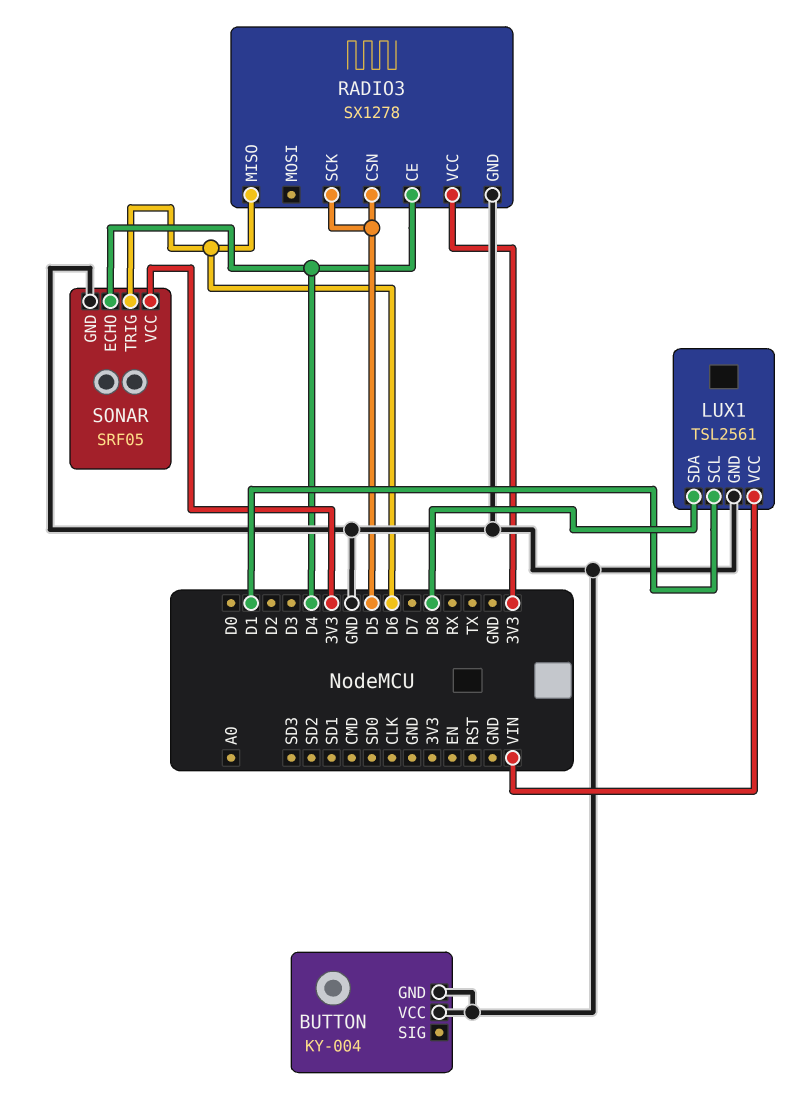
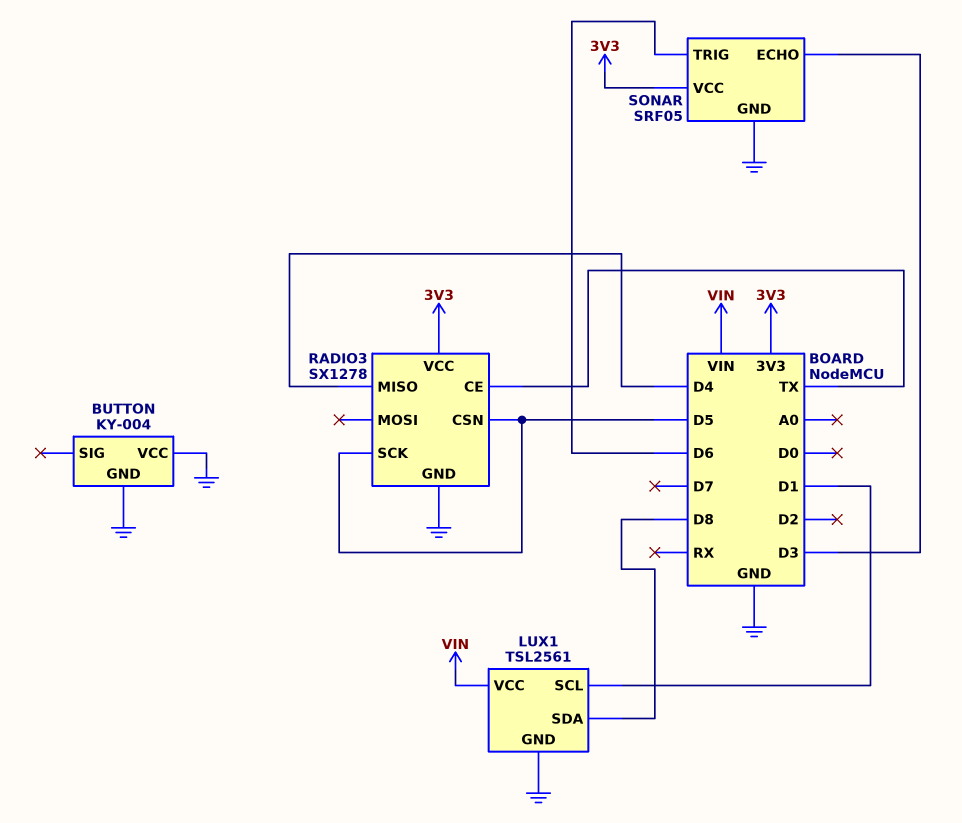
RADIO3 pin CE: D4 -> TX
RADIO3 pin MISO: D6 -> D4
SONAR pin ECHO: D4 -> D3

